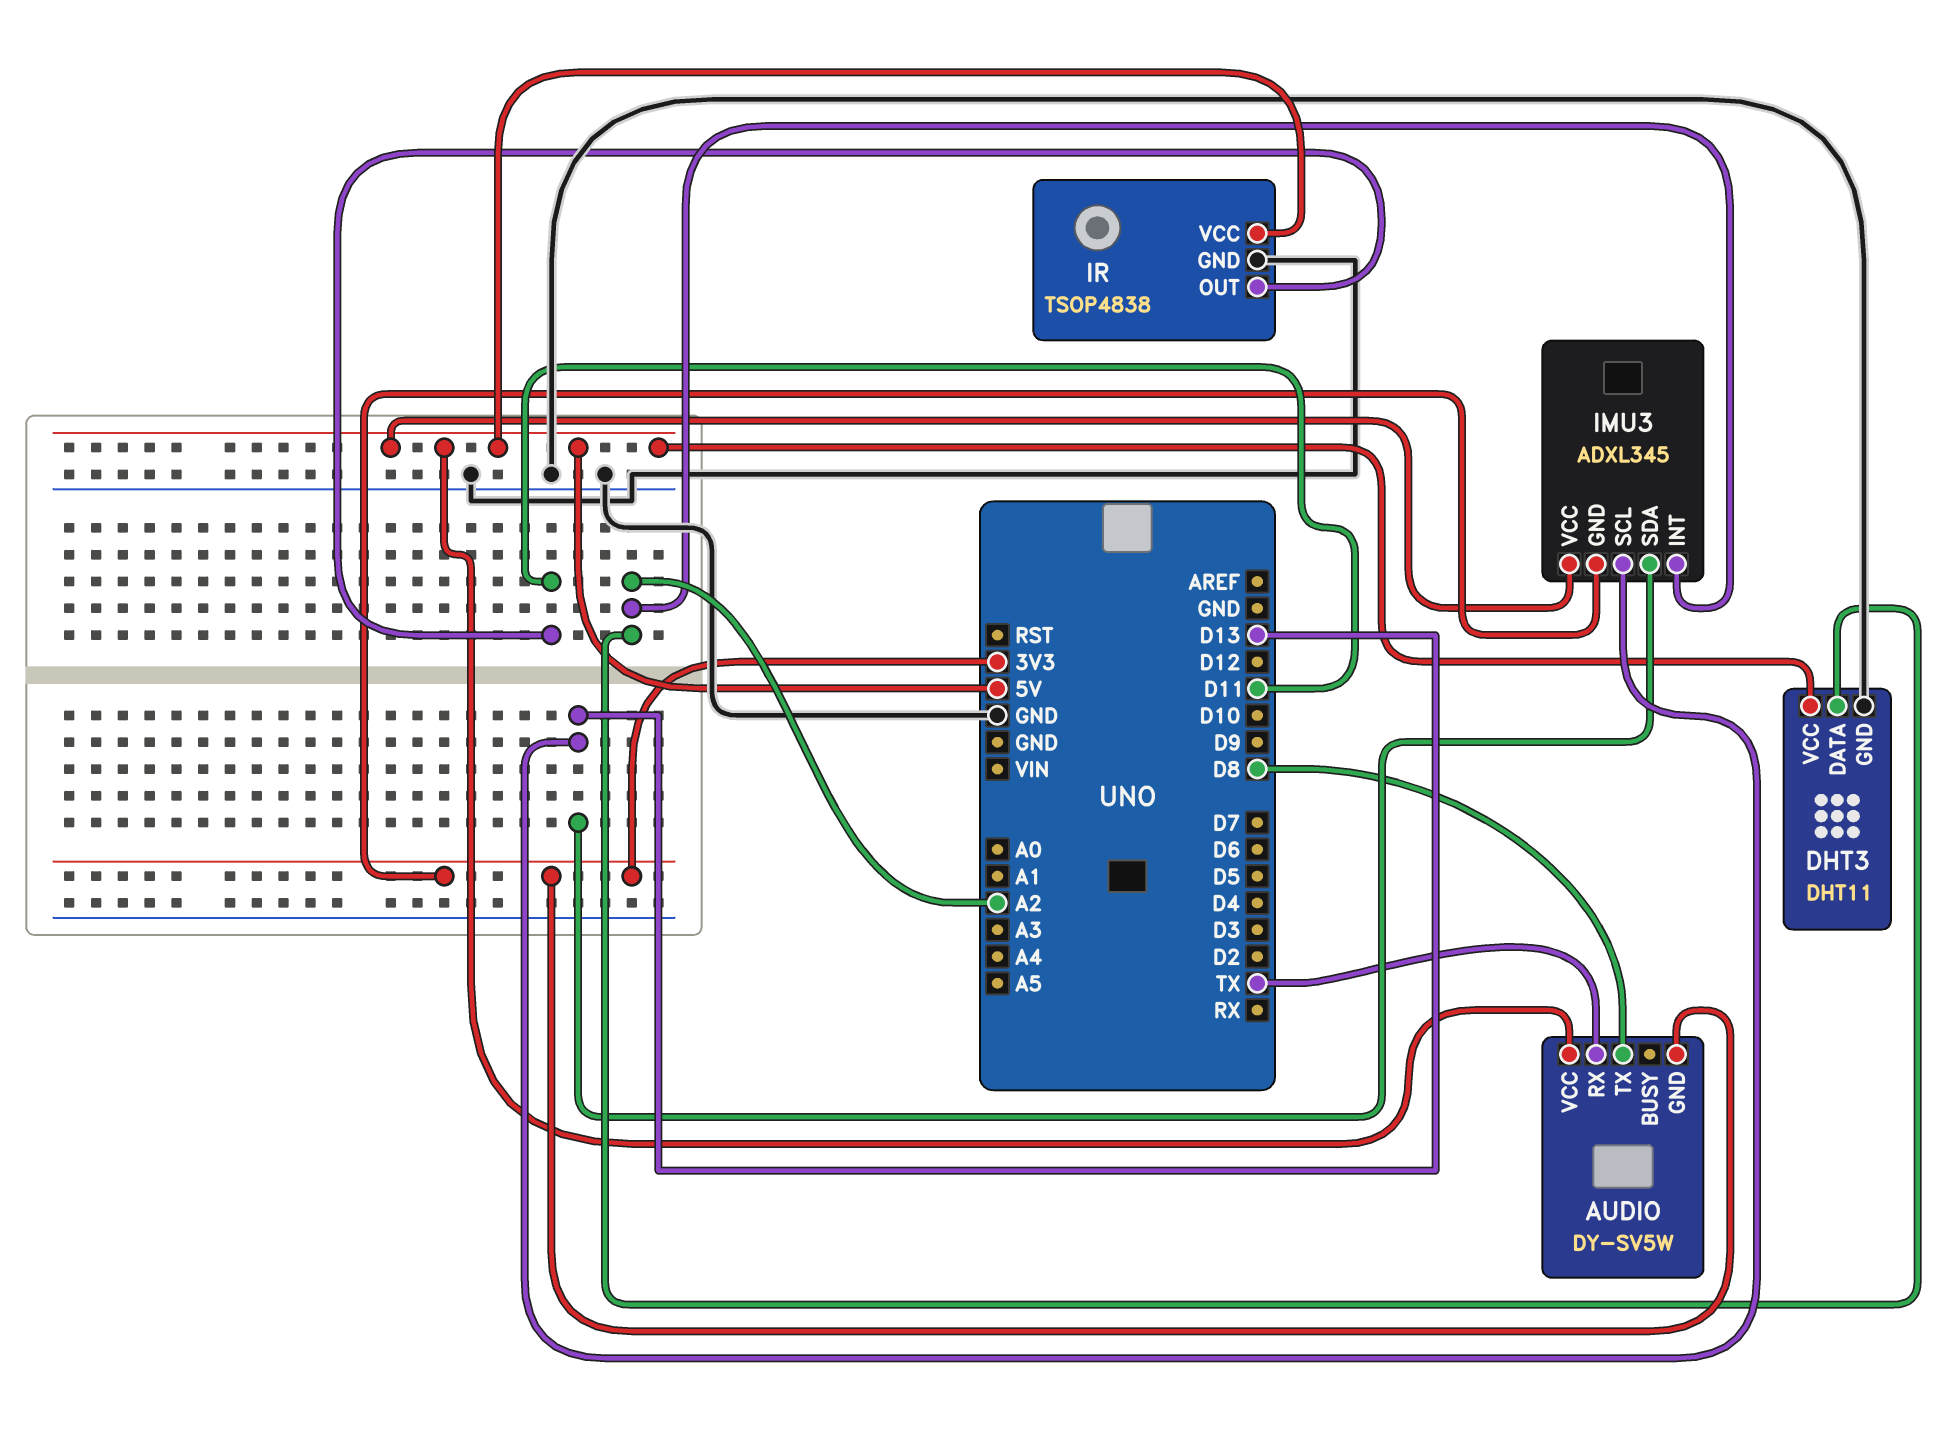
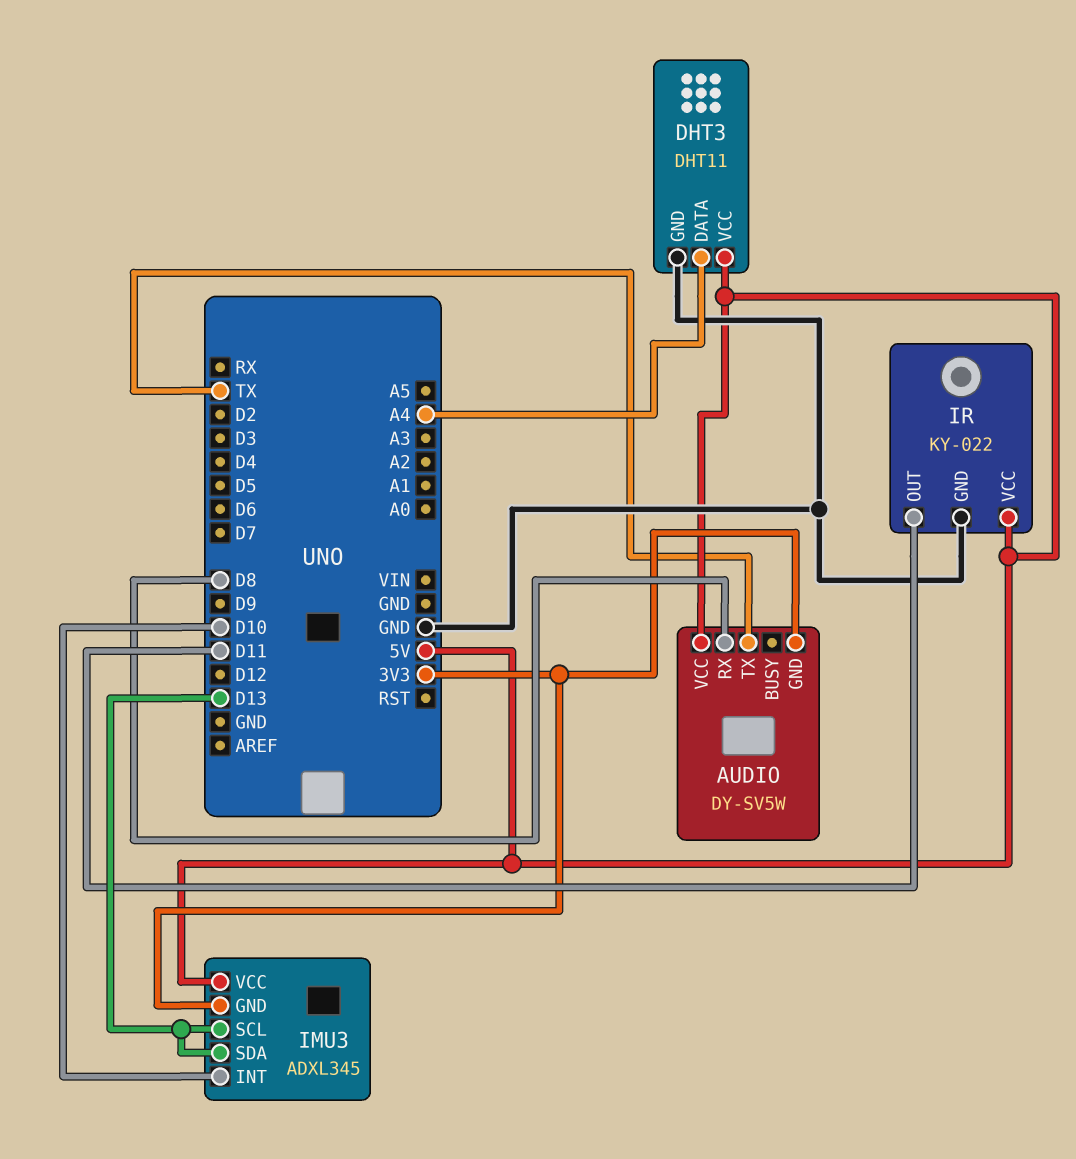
AUDIO pin RX: TX -> D8
AUDIO pin TX: D8 -> TX
DHT3 pin DATA: A2 -> A4
IMU3 pin INT: A2 -> D10
IR: TSOP4838 -> KY-022

